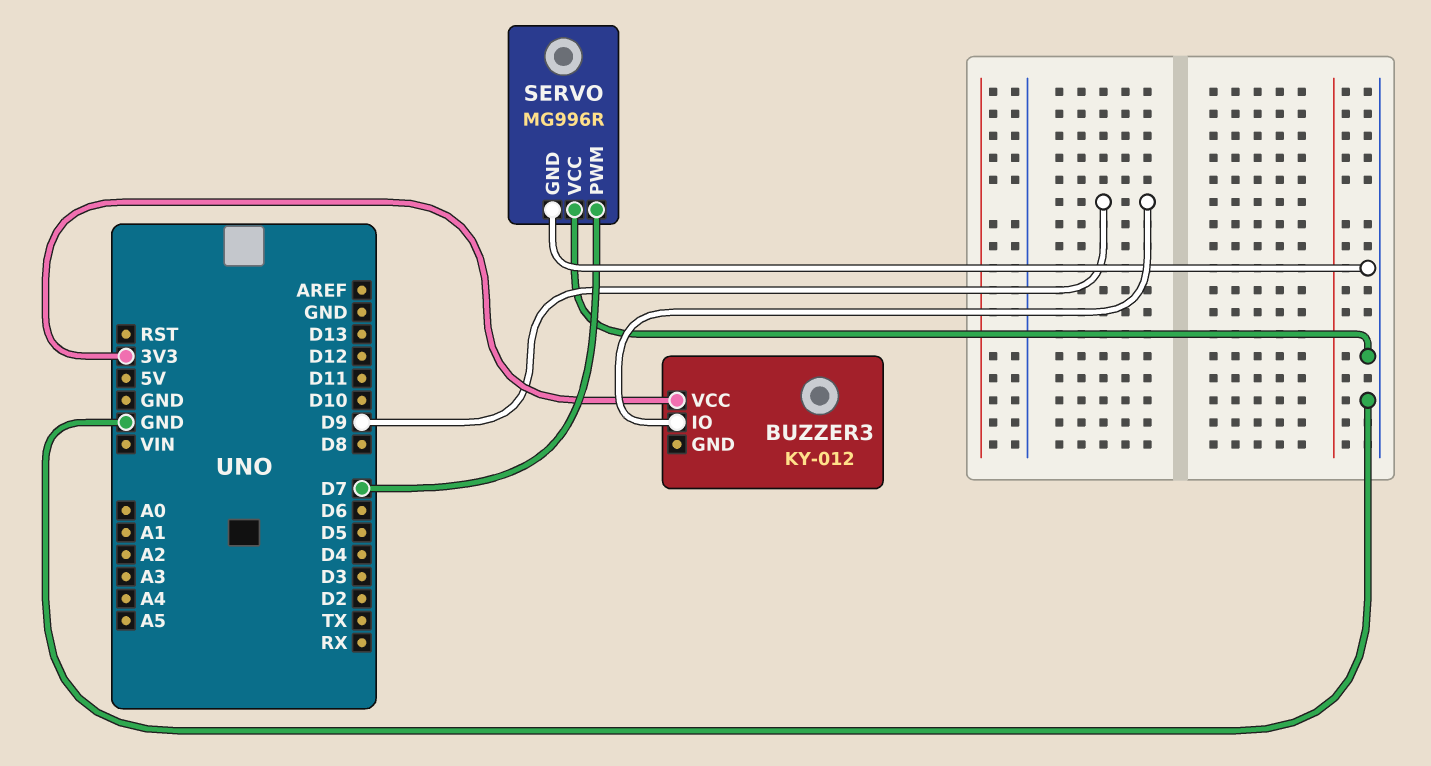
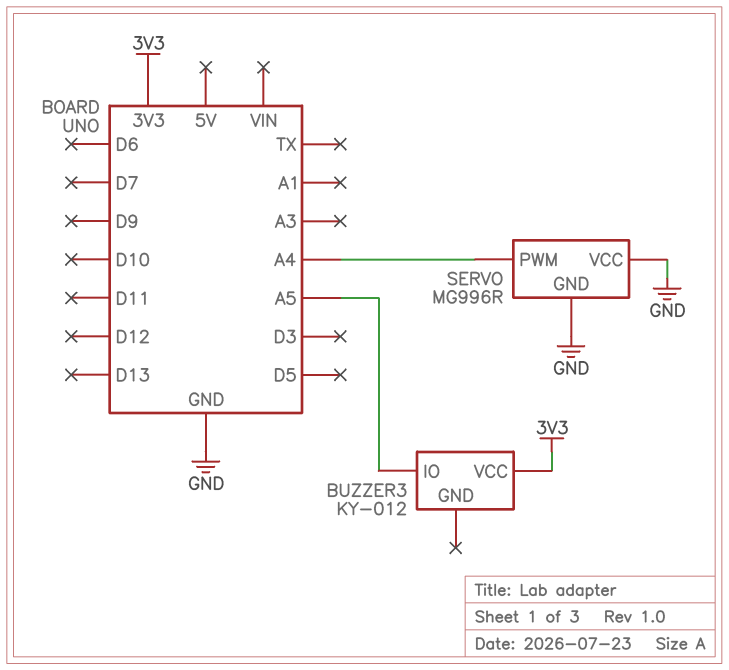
BUZZER3 pin IO: D9 -> A5
SERVO pin PWM: D7 -> A4

